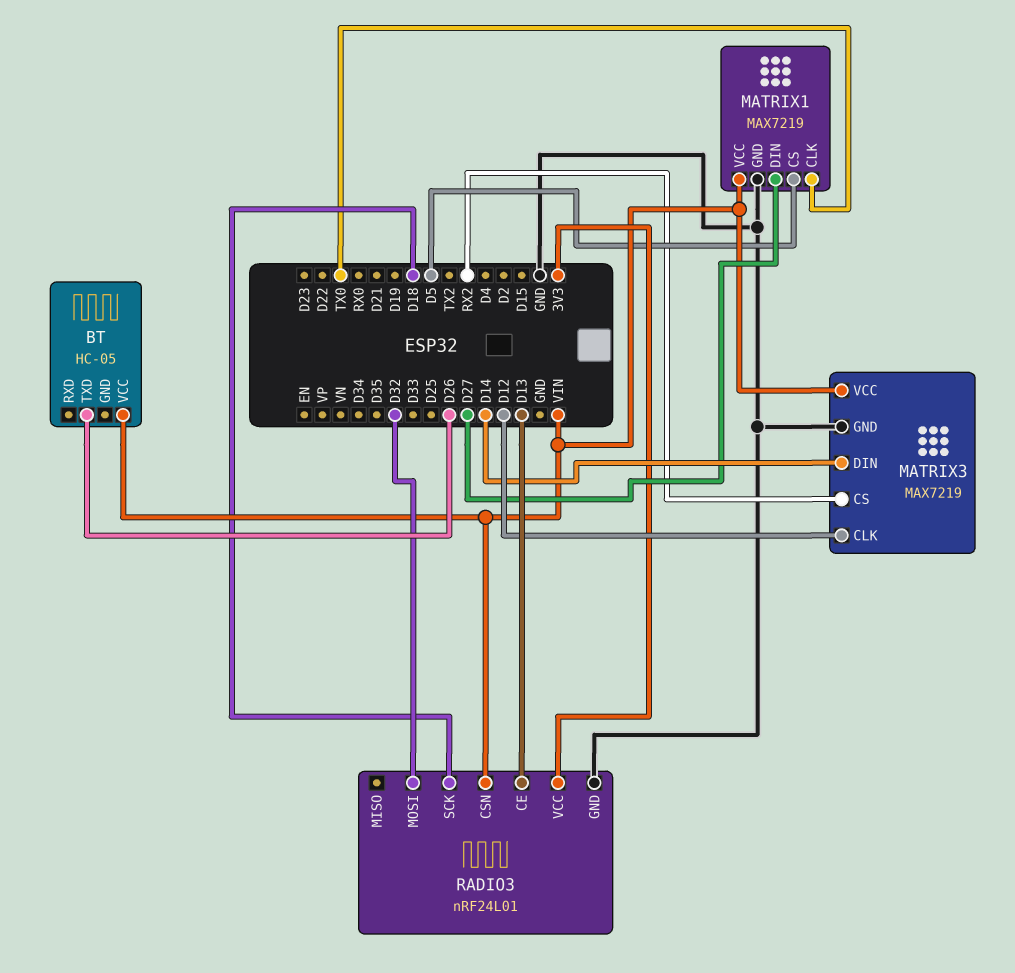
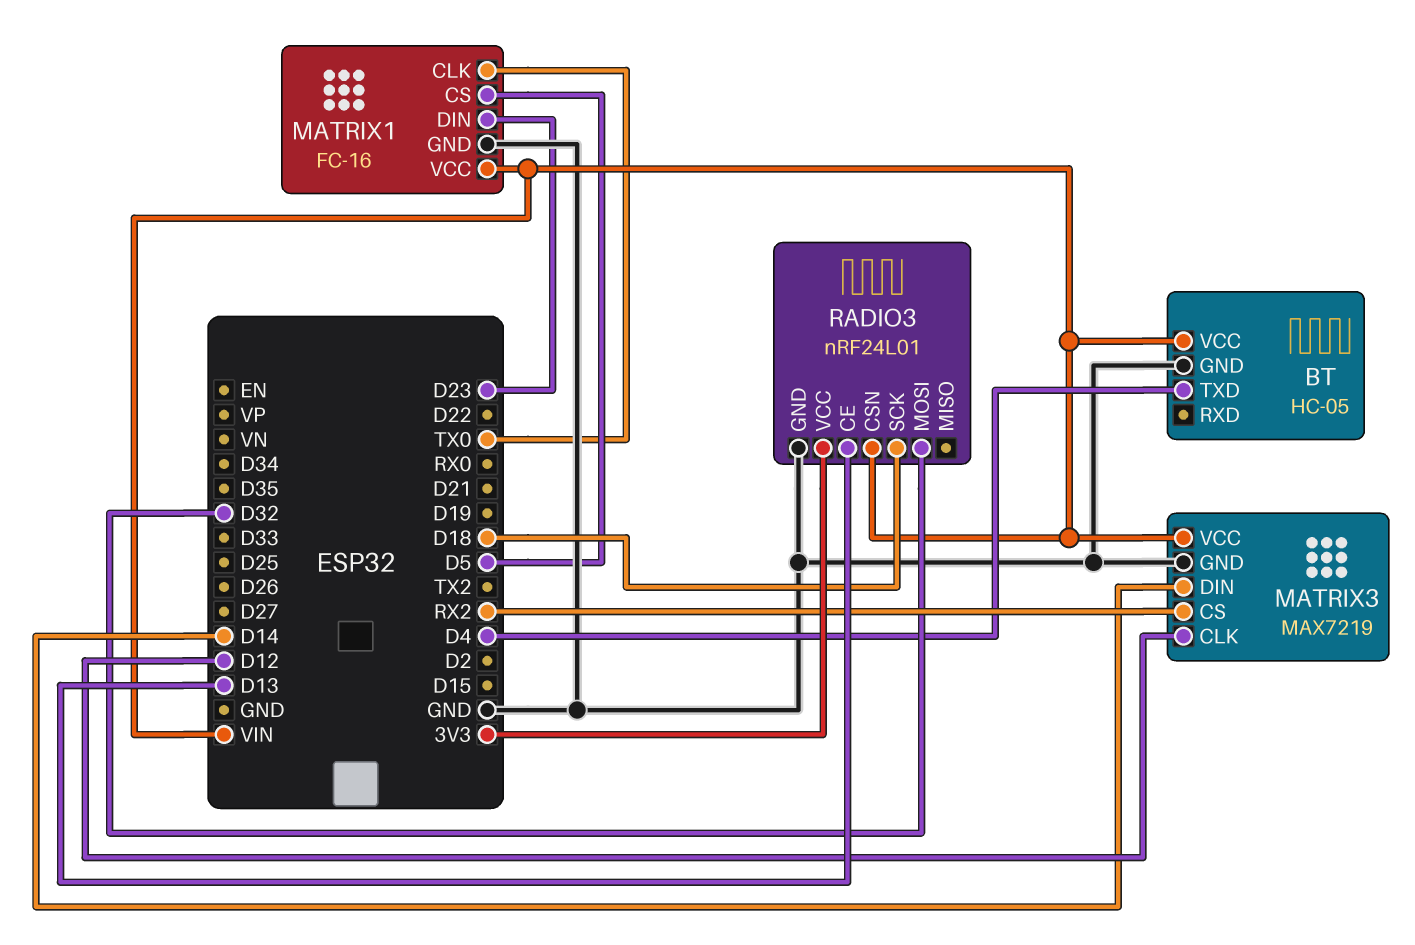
BT pin GND: none -> GND
BT pin TXD: D26 -> D4
MATRIX1: MAX7219 -> FC-16
MATRIX1 pin DIN: D27 -> D23

